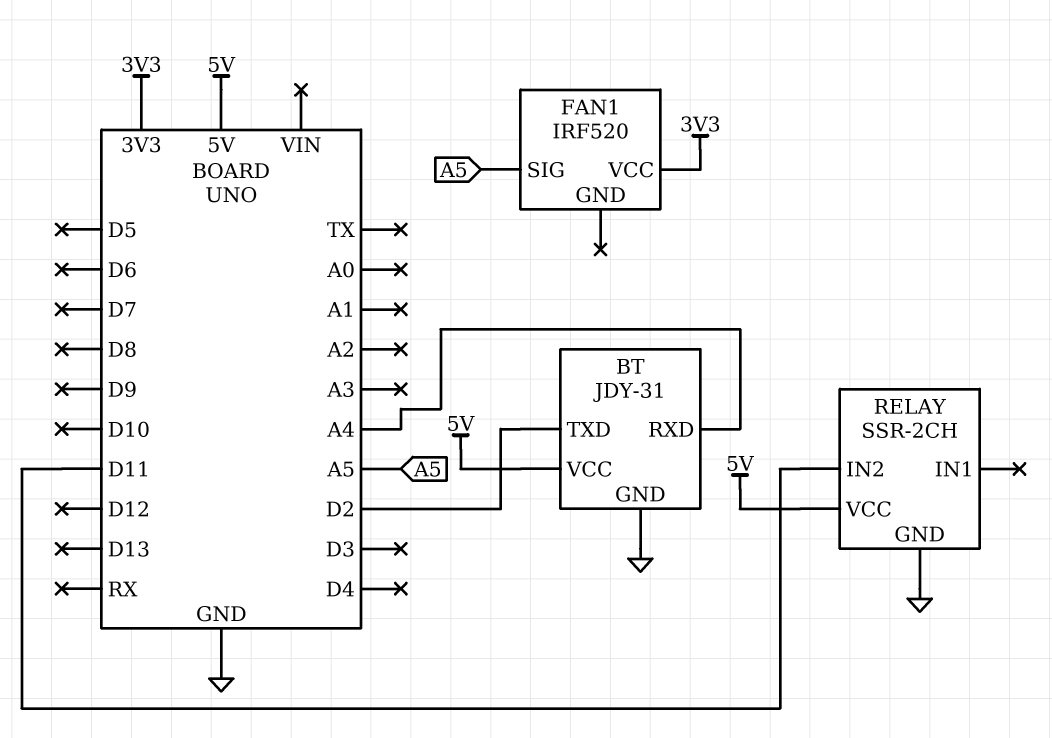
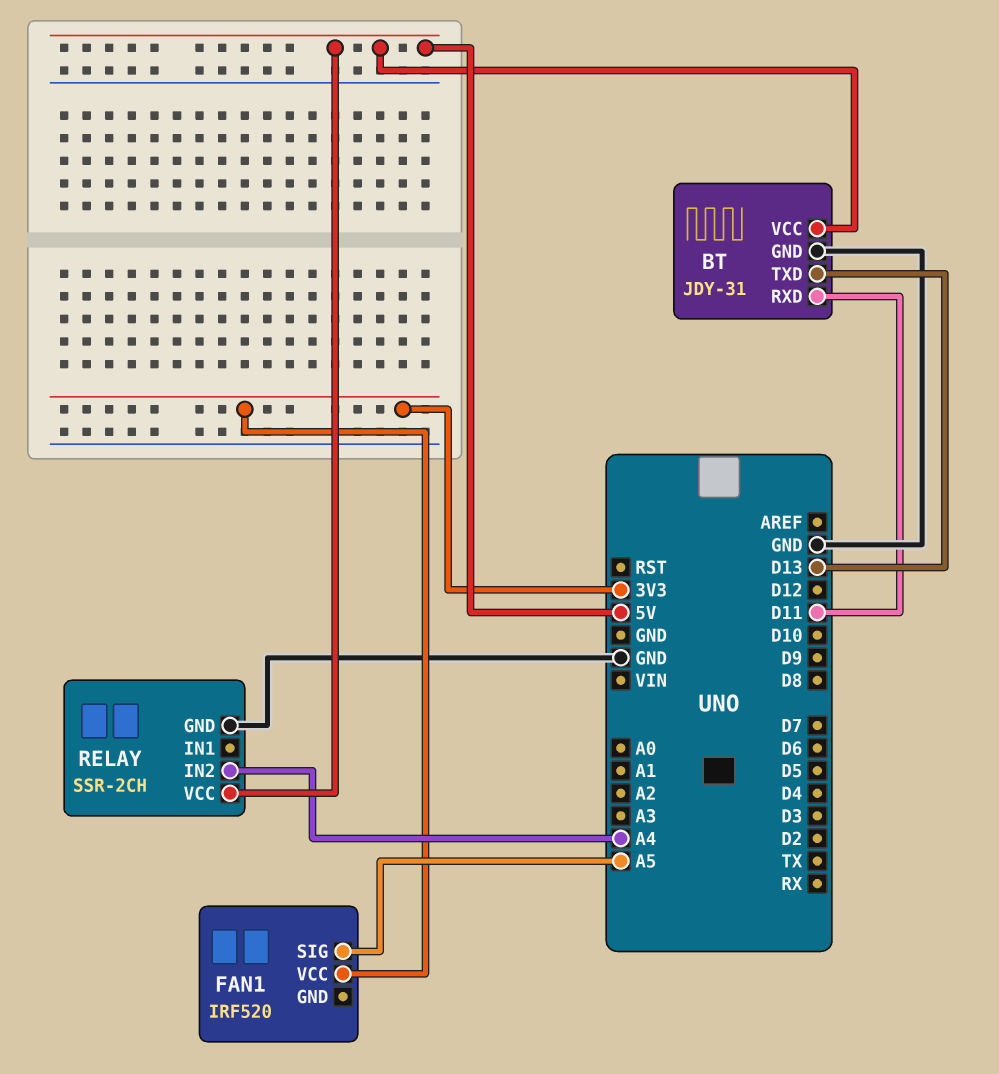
BT pin RXD: A4 -> D11
BT pin TXD: D2 -> D13
RELAY pin IN2: D11 -> A4

